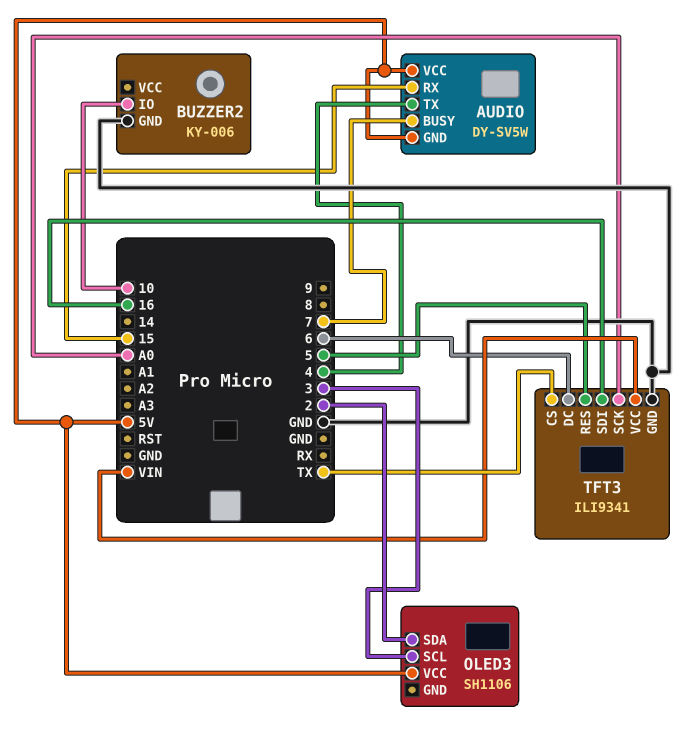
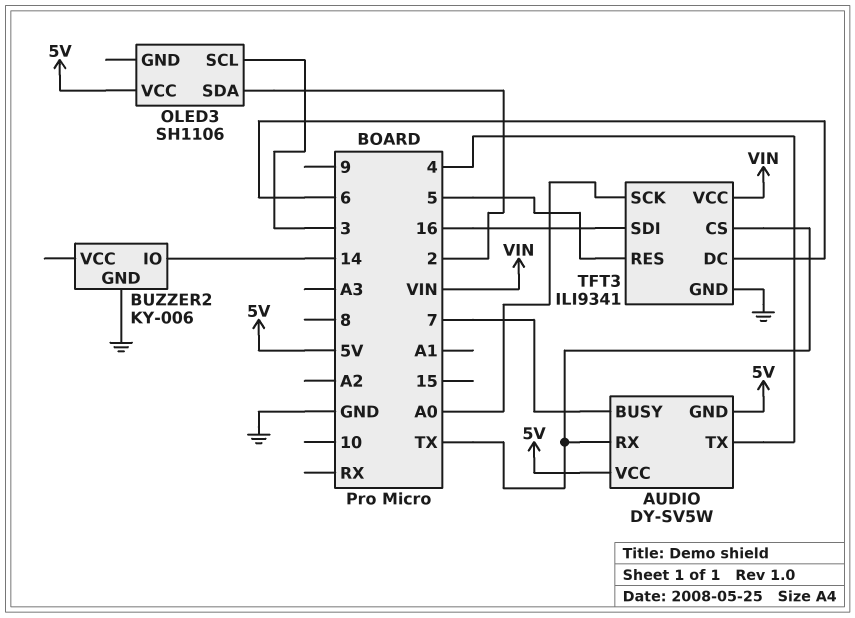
AUDIO pin RX: 15 -> TX
BUZZER2 pin IO: 10 -> 14

